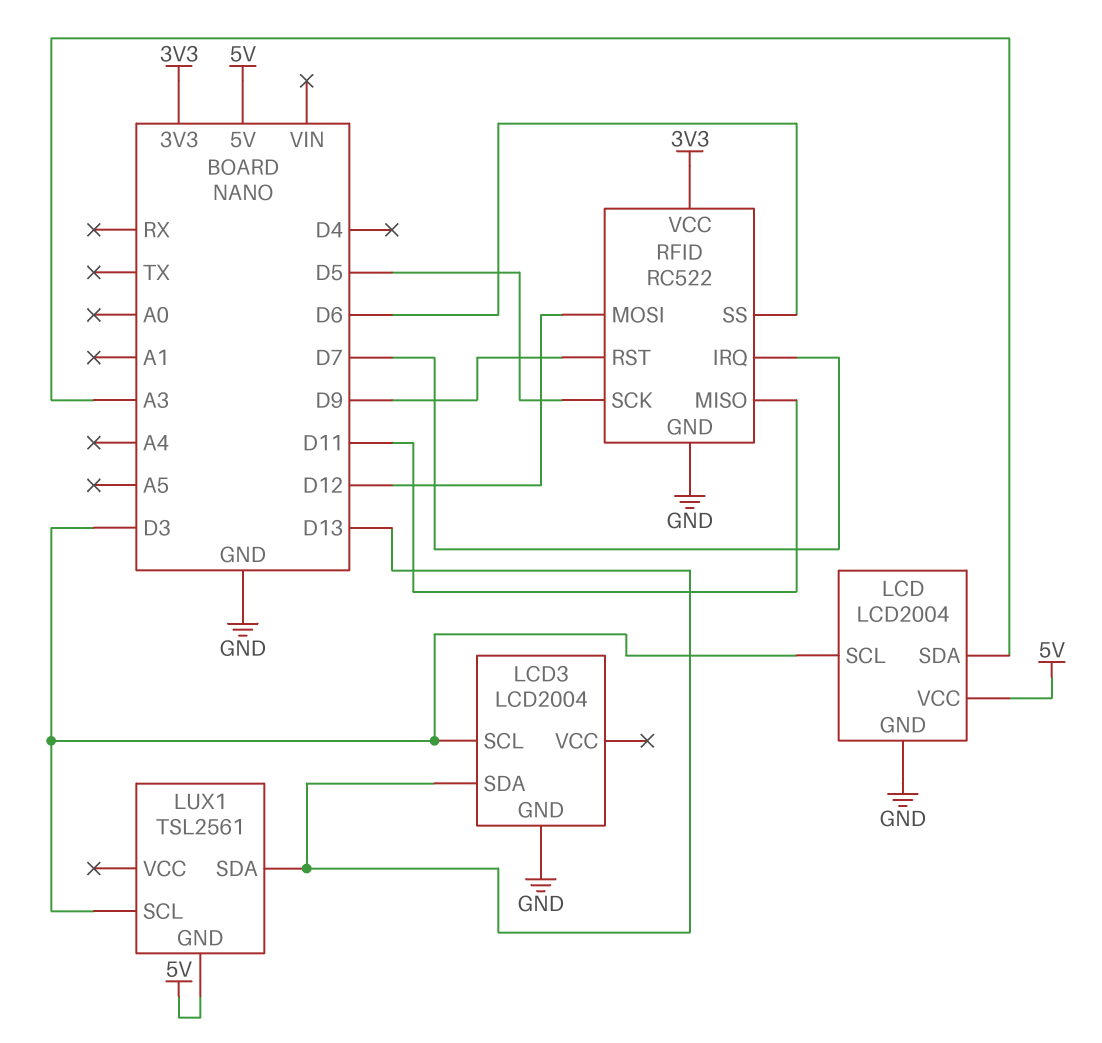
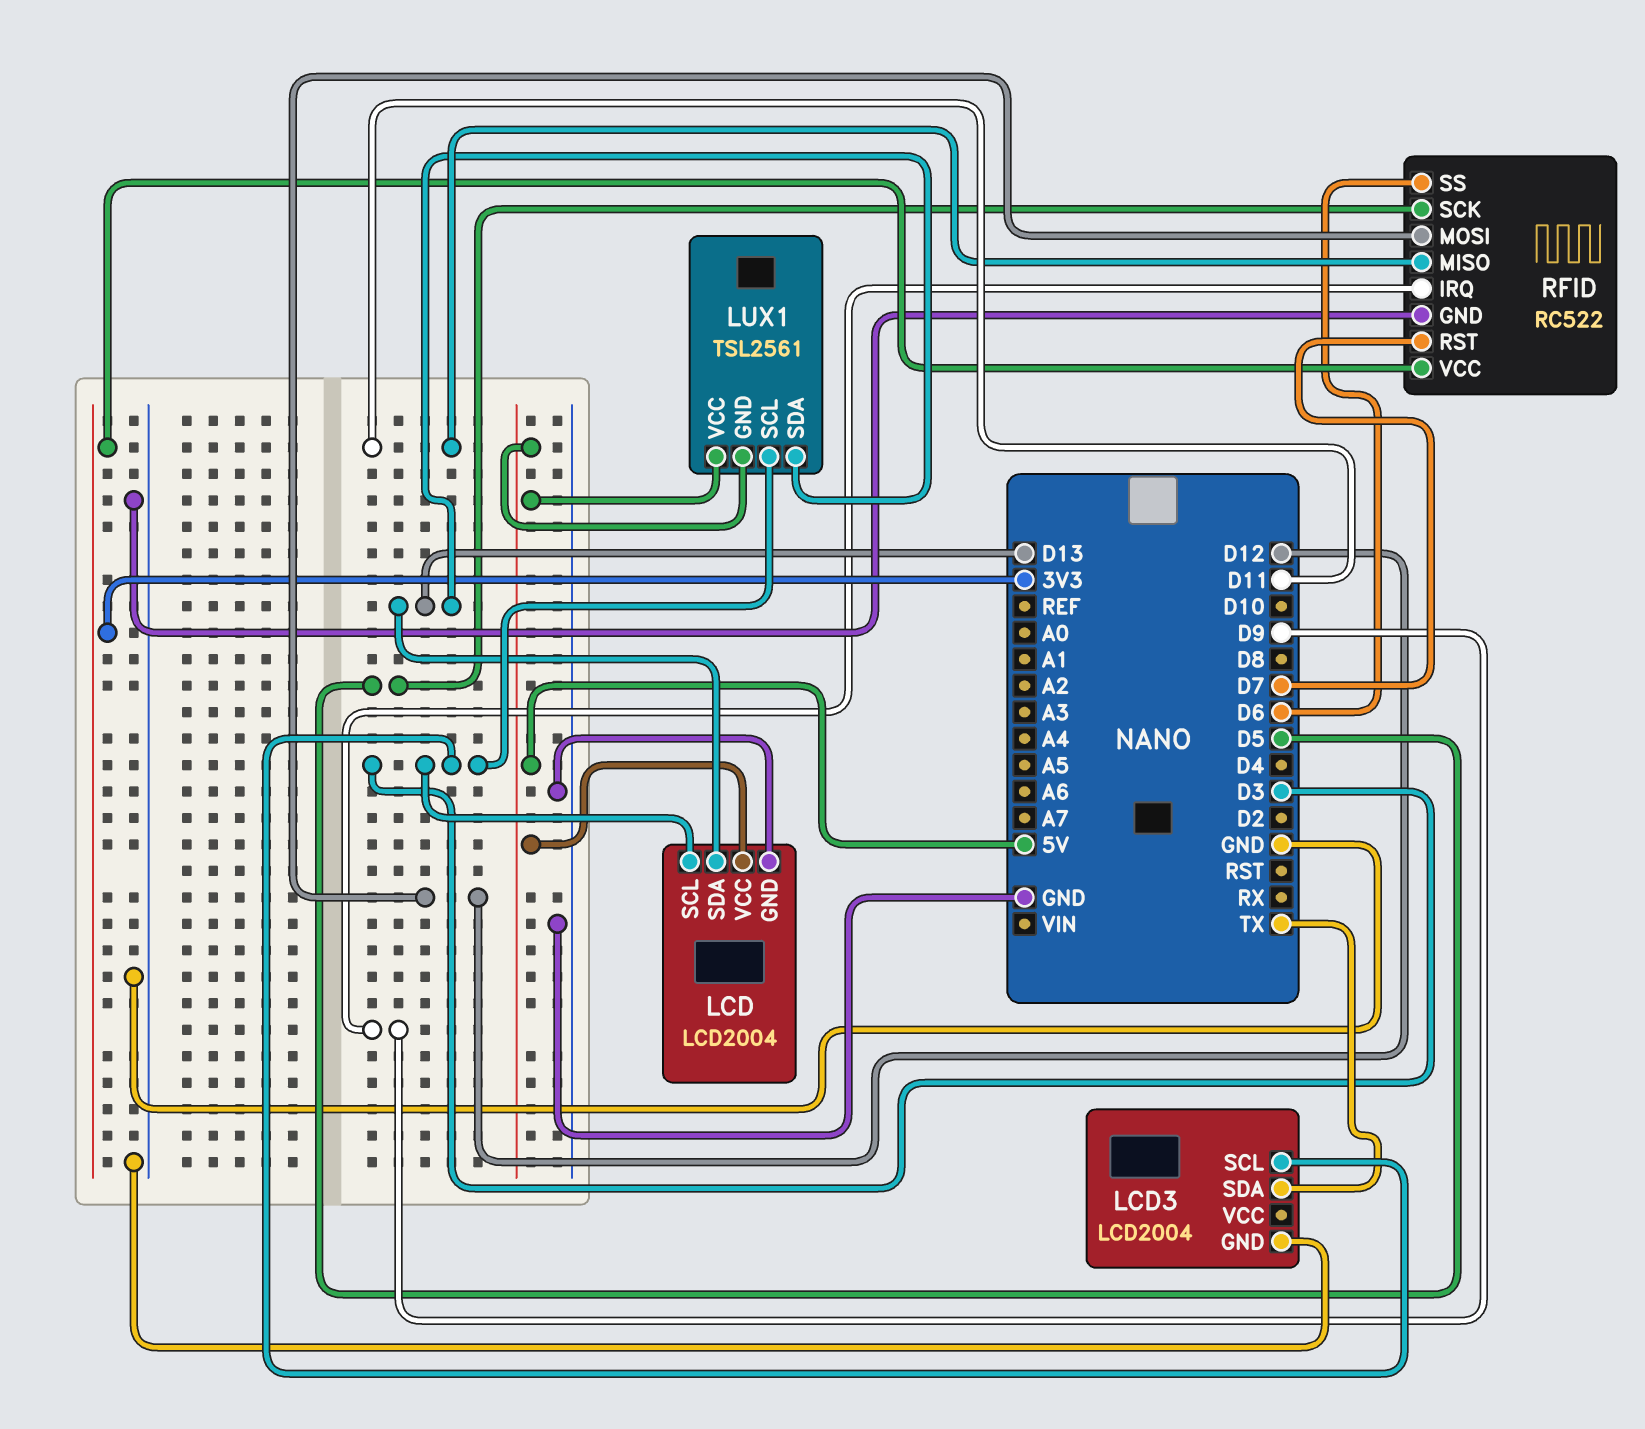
LCD pin SDA: A3 -> D13
LCD3 pin SDA: D13 -> TX
LUX1 pin VCC: none -> 5V
RFID pin IRQ: D7 -> D9
RFID pin RST: D9 -> D7

